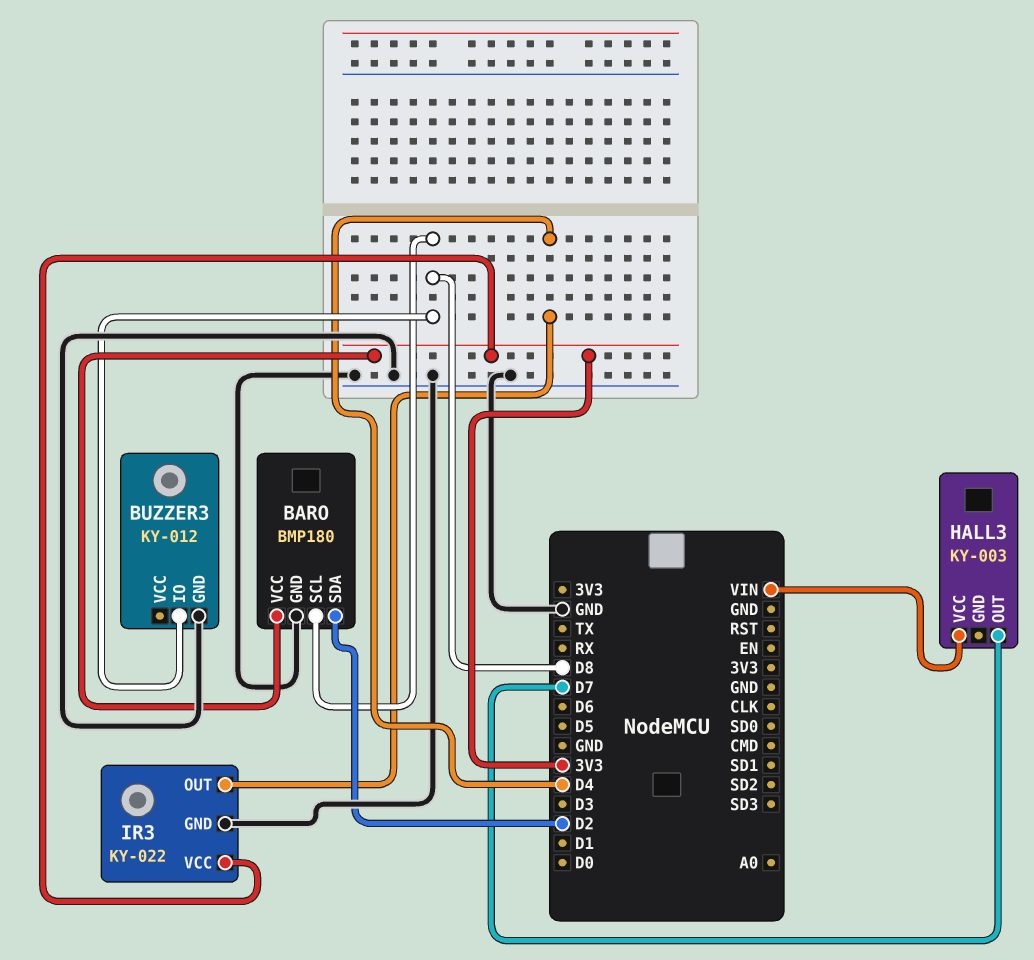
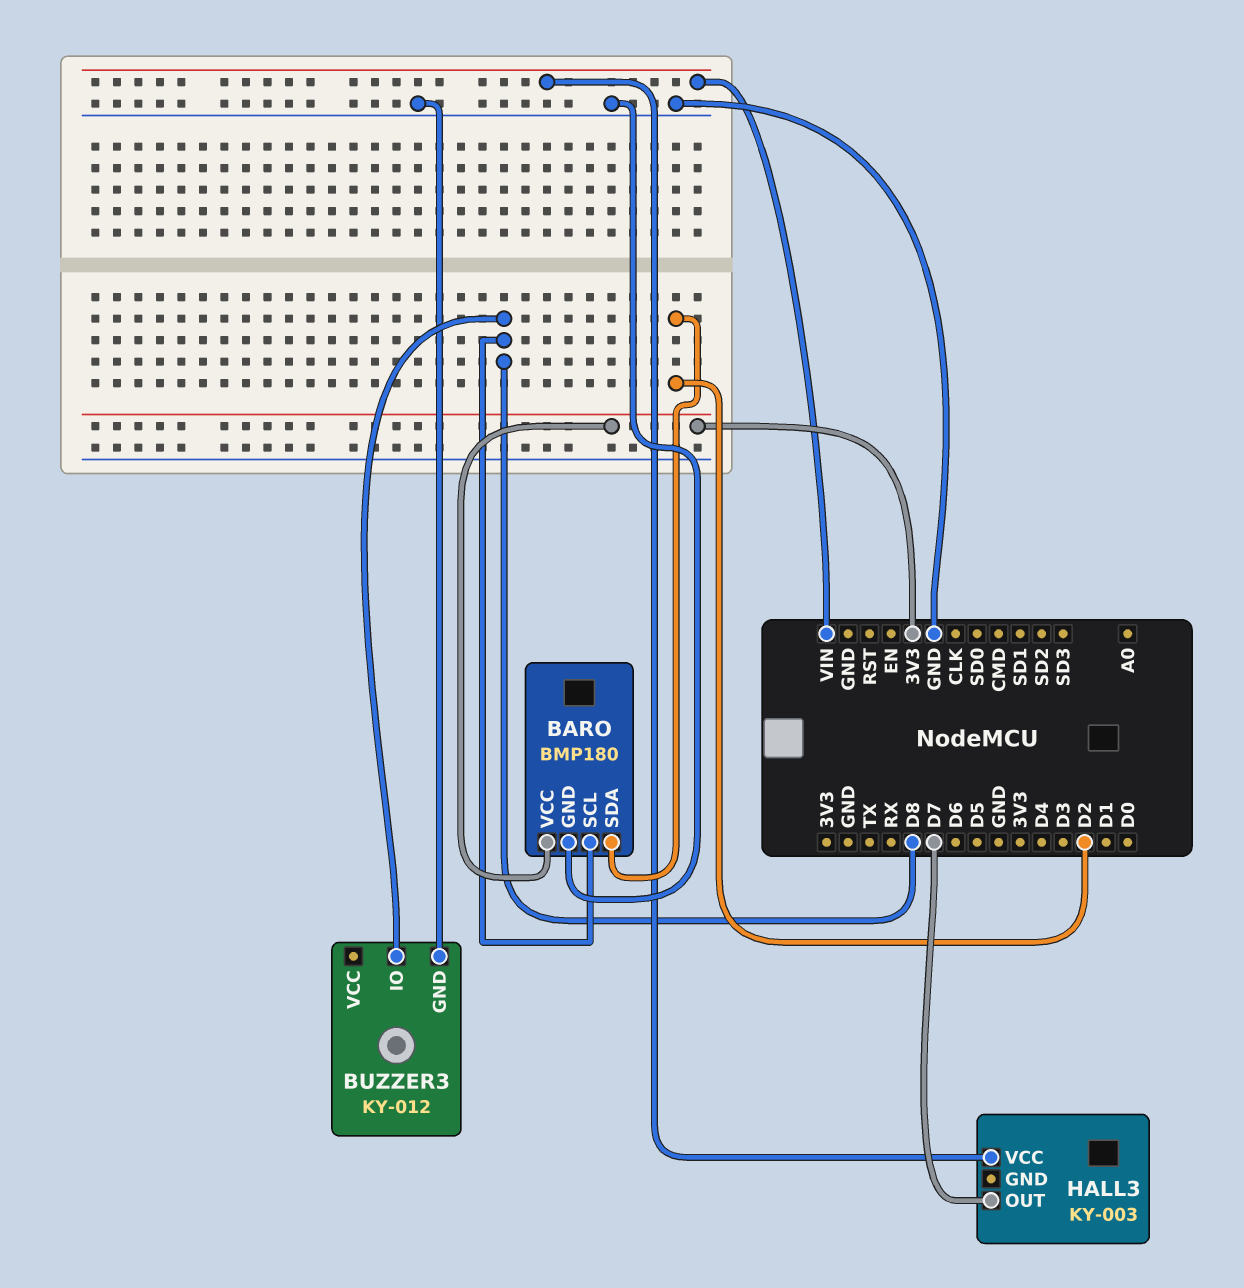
IR3: KY-022 -> none
IR3 pin GND: GND -> none
IR3 pin OUT: D4 -> none
IR3 pin VCC: 3V3 -> none

